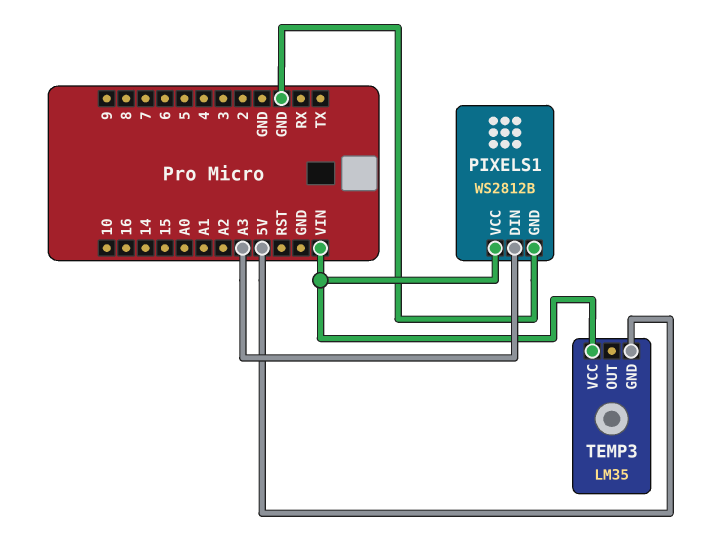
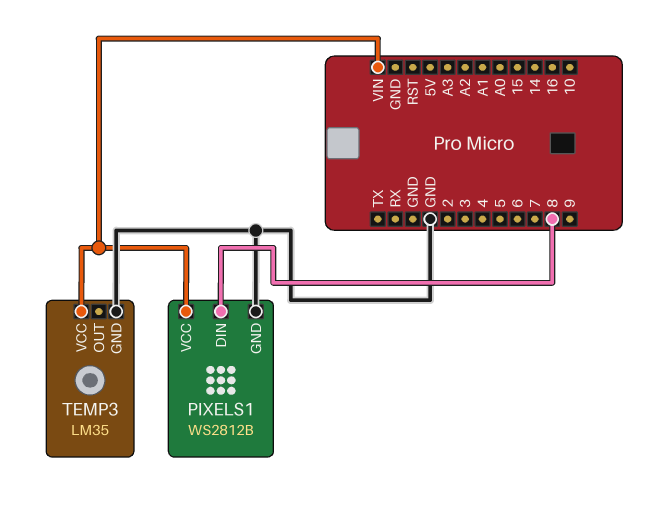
PIXELS1 pin DIN: A3 -> 8
TEMP3 pin GND: 5V -> GND

